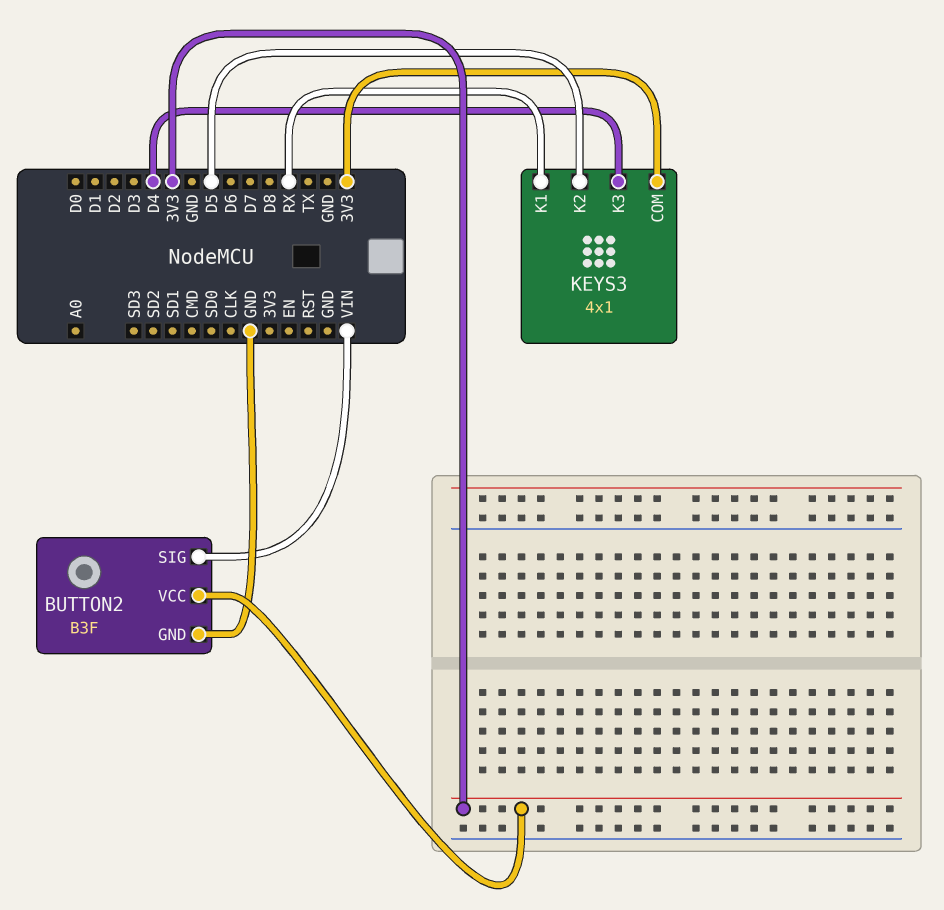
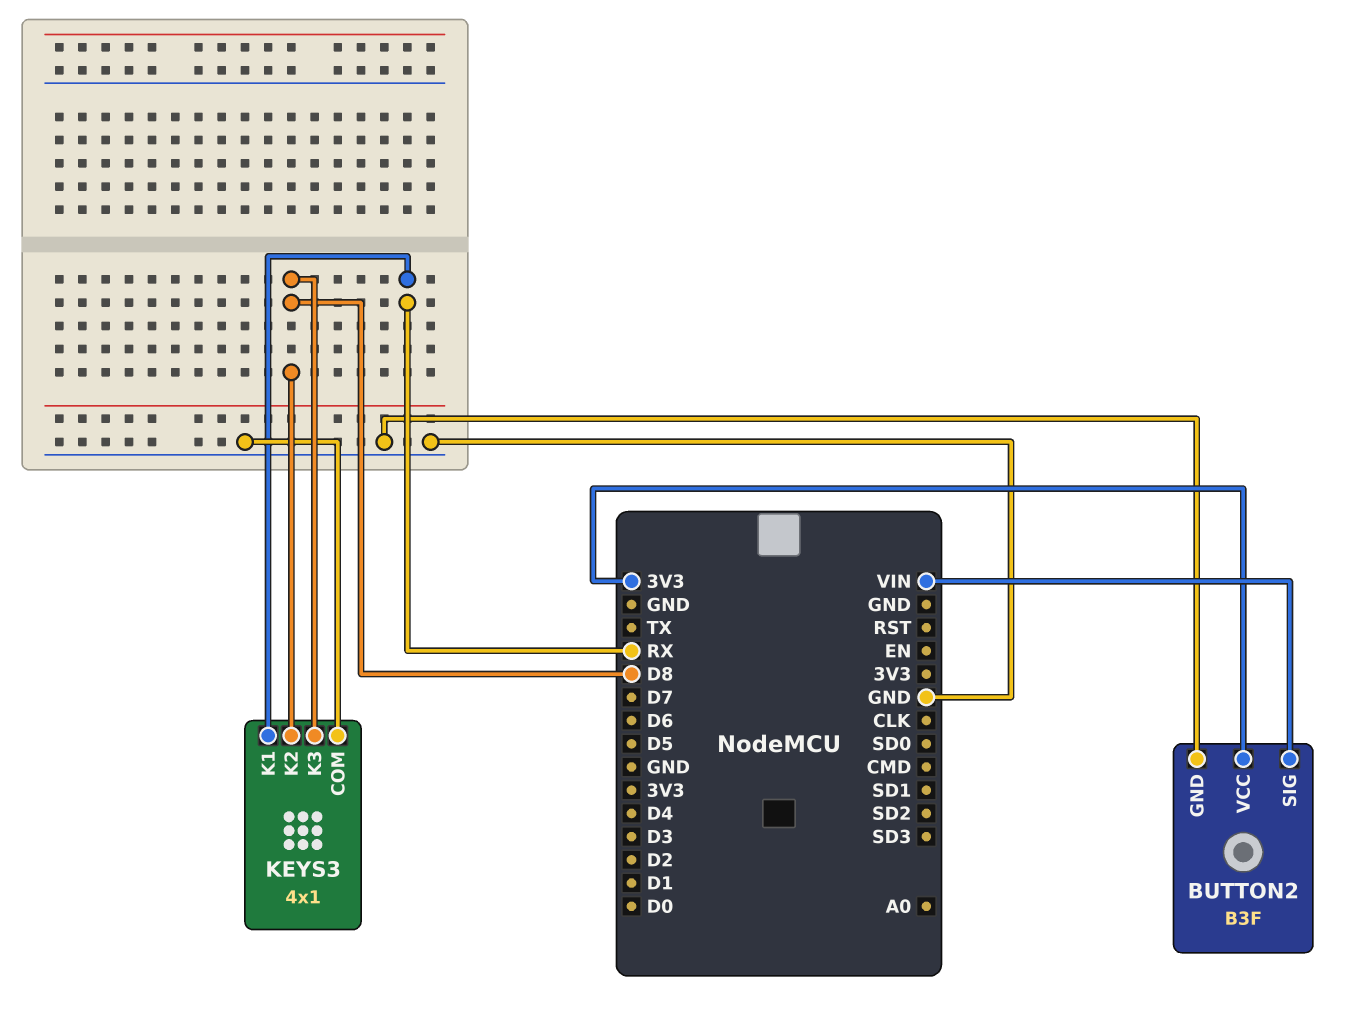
KEYS3 pin COM: 3V3 -> GND
KEYS3 pin K2: D5 -> D8
KEYS3 pin K3: D4 -> D8

